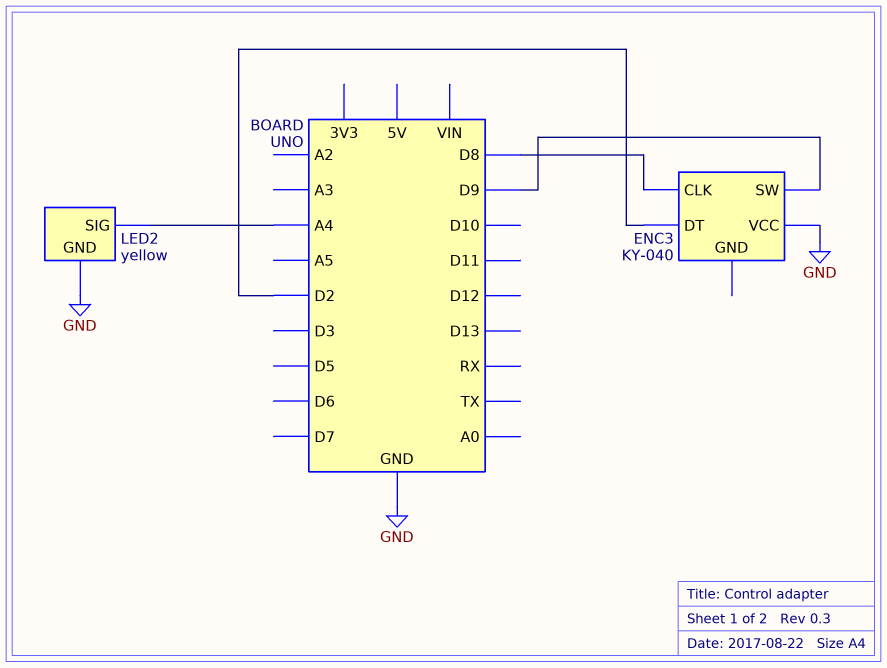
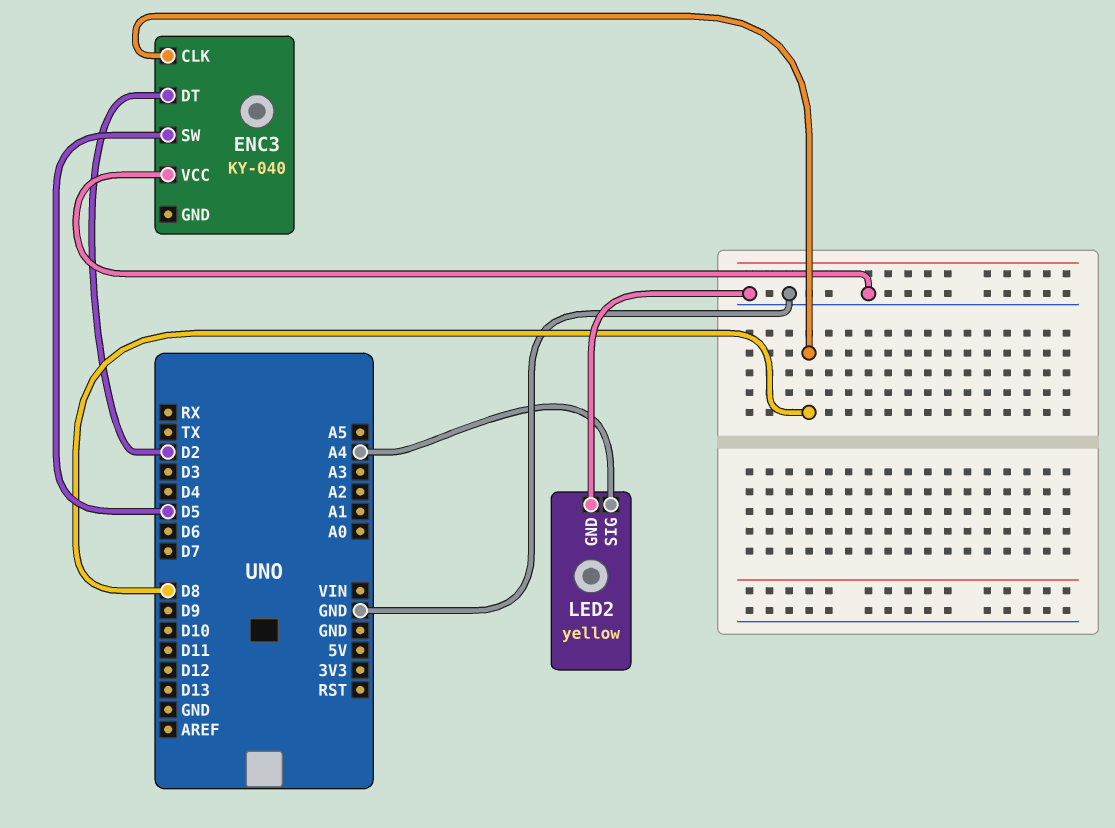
ENC3 pin SW: D9 -> D5

